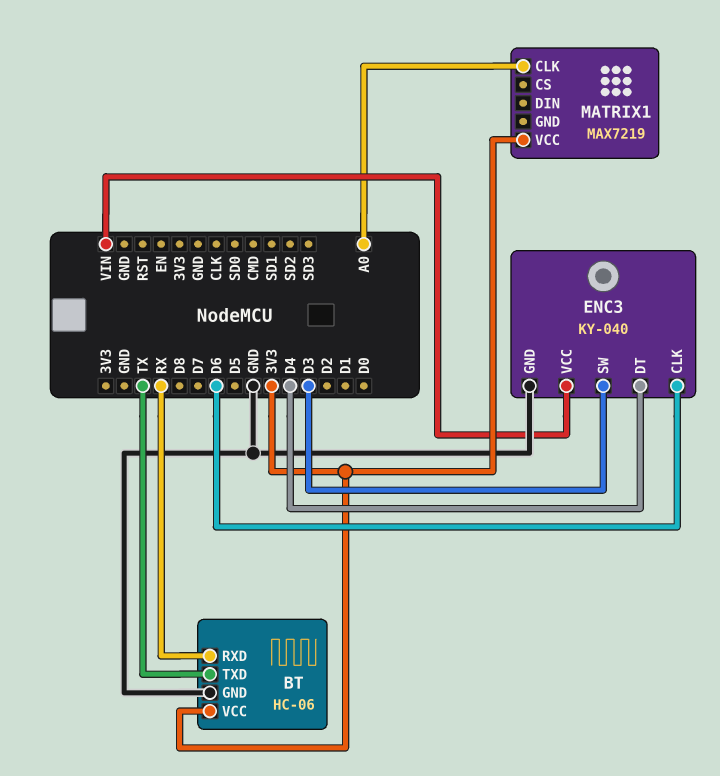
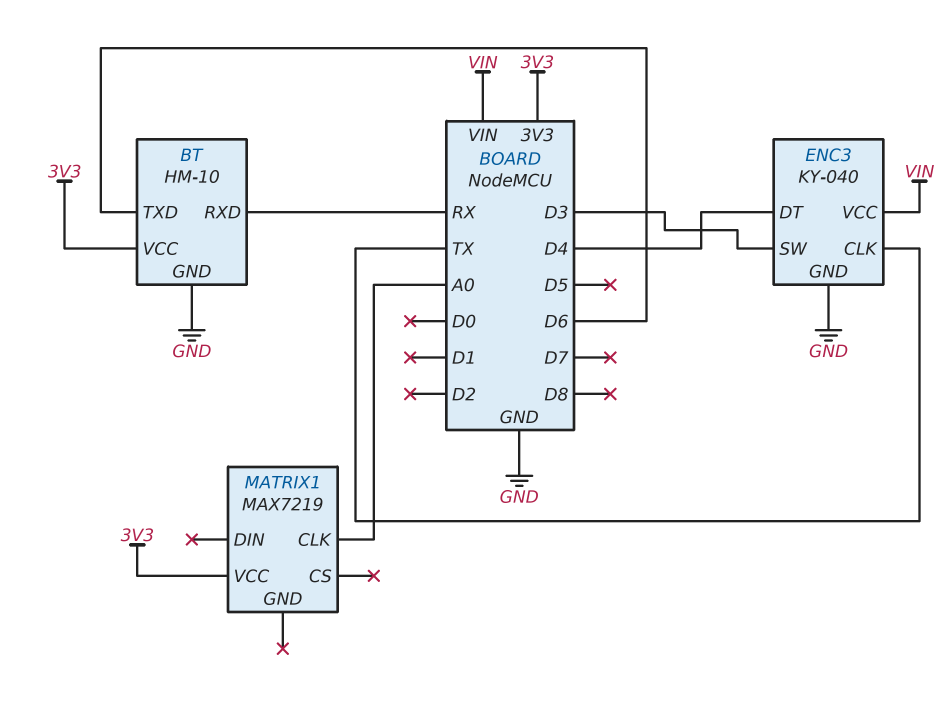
BT: HC-06 -> HM-10
BT pin TXD: TX -> D6
ENC3 pin CLK: D6 -> TX

